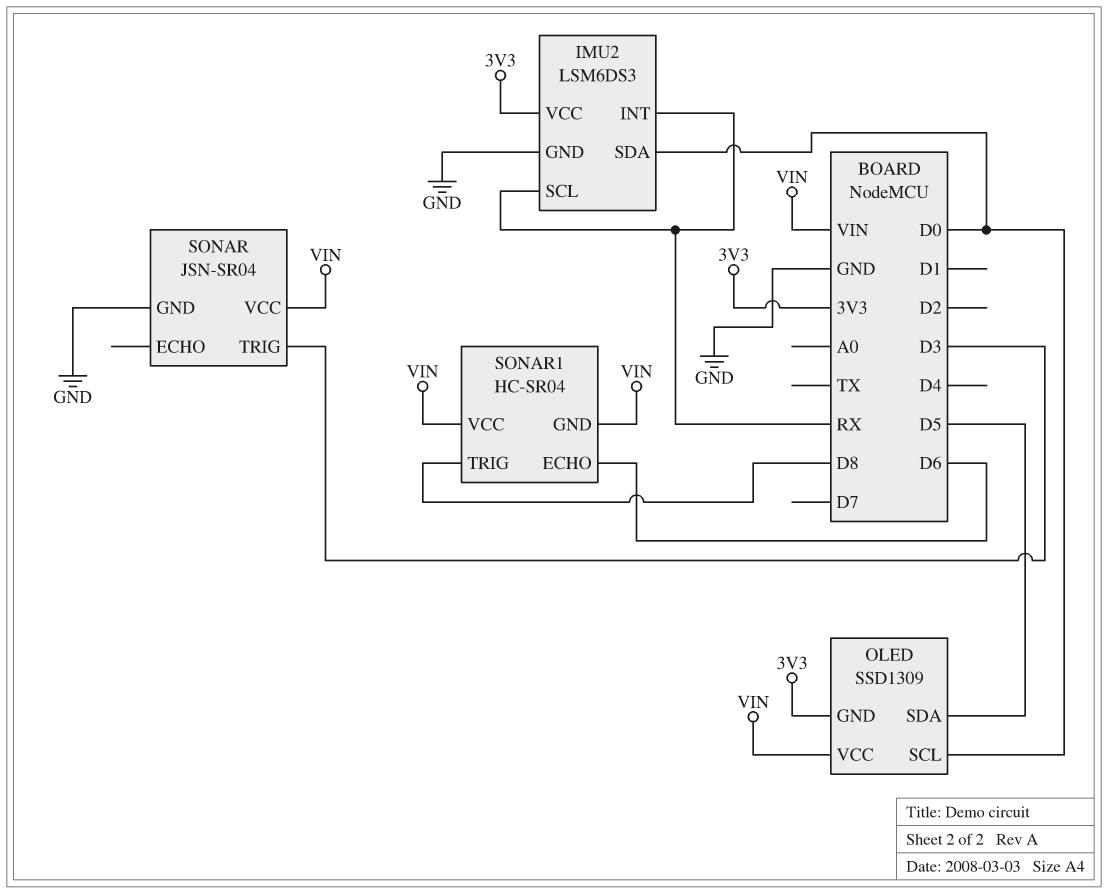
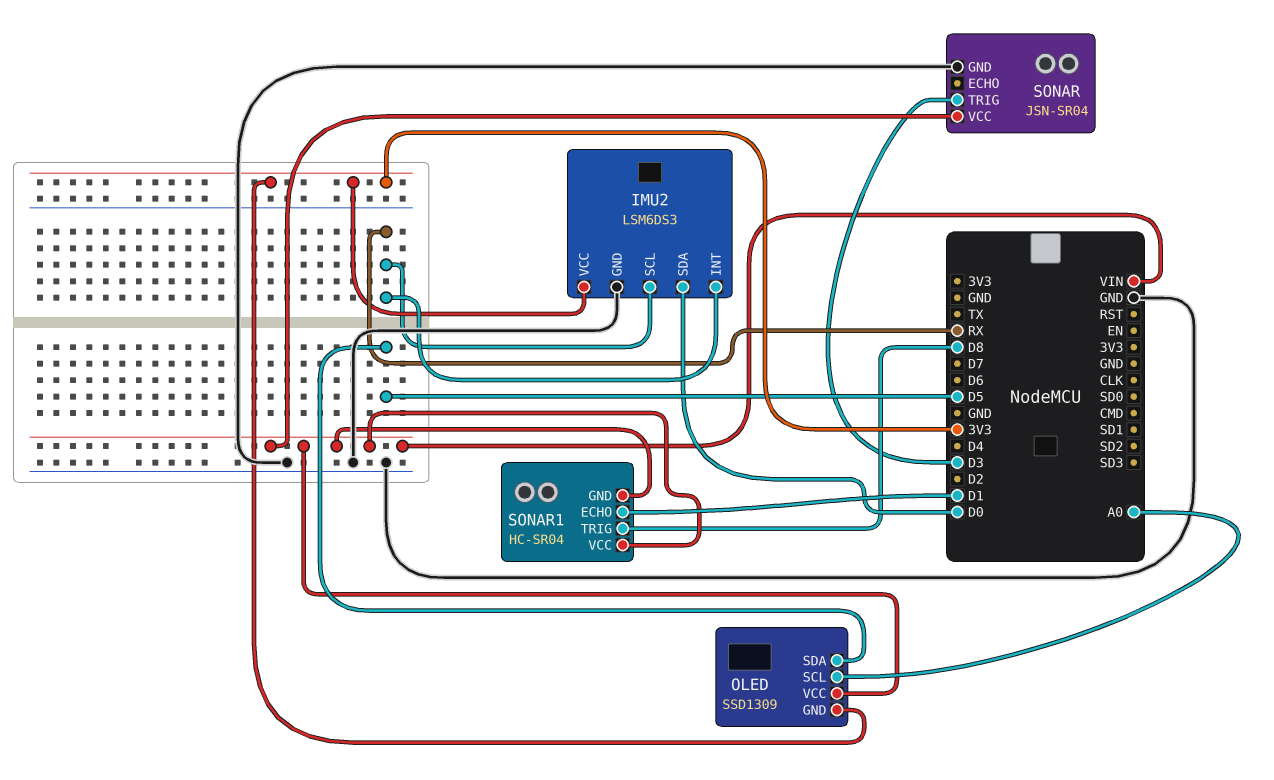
OLED pin SCL: D0 -> A0
SONAR1 pin ECHO: D6 -> D1

